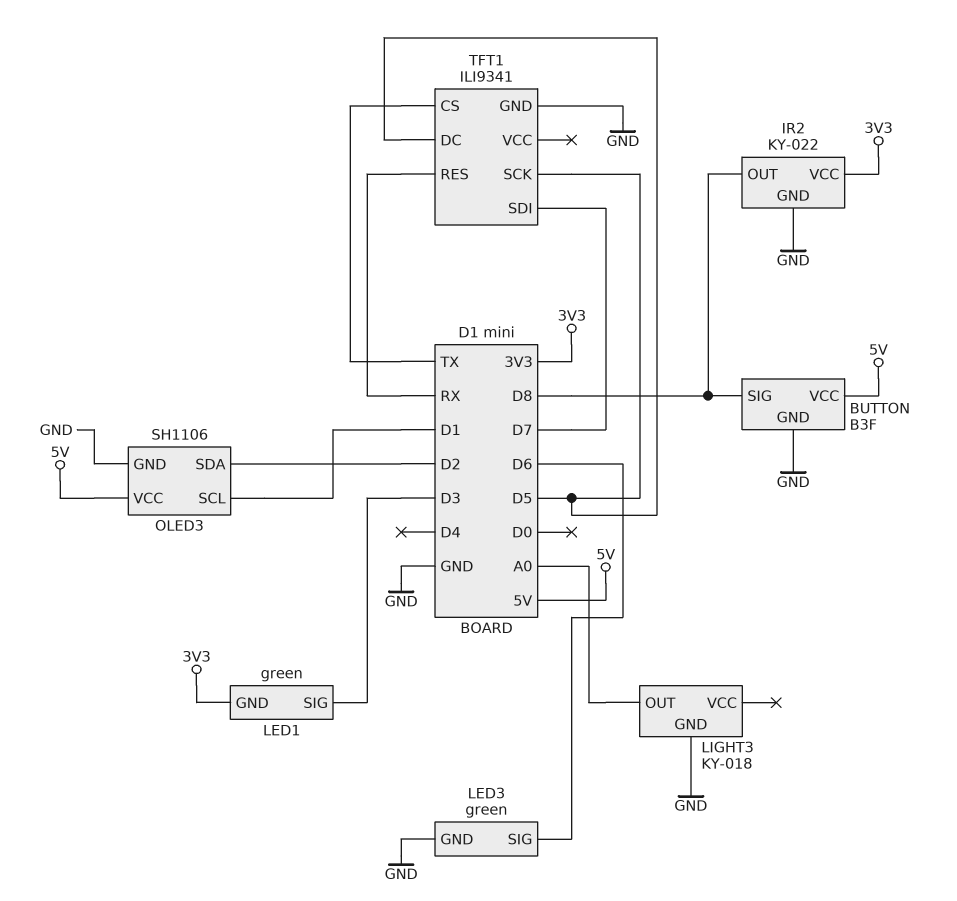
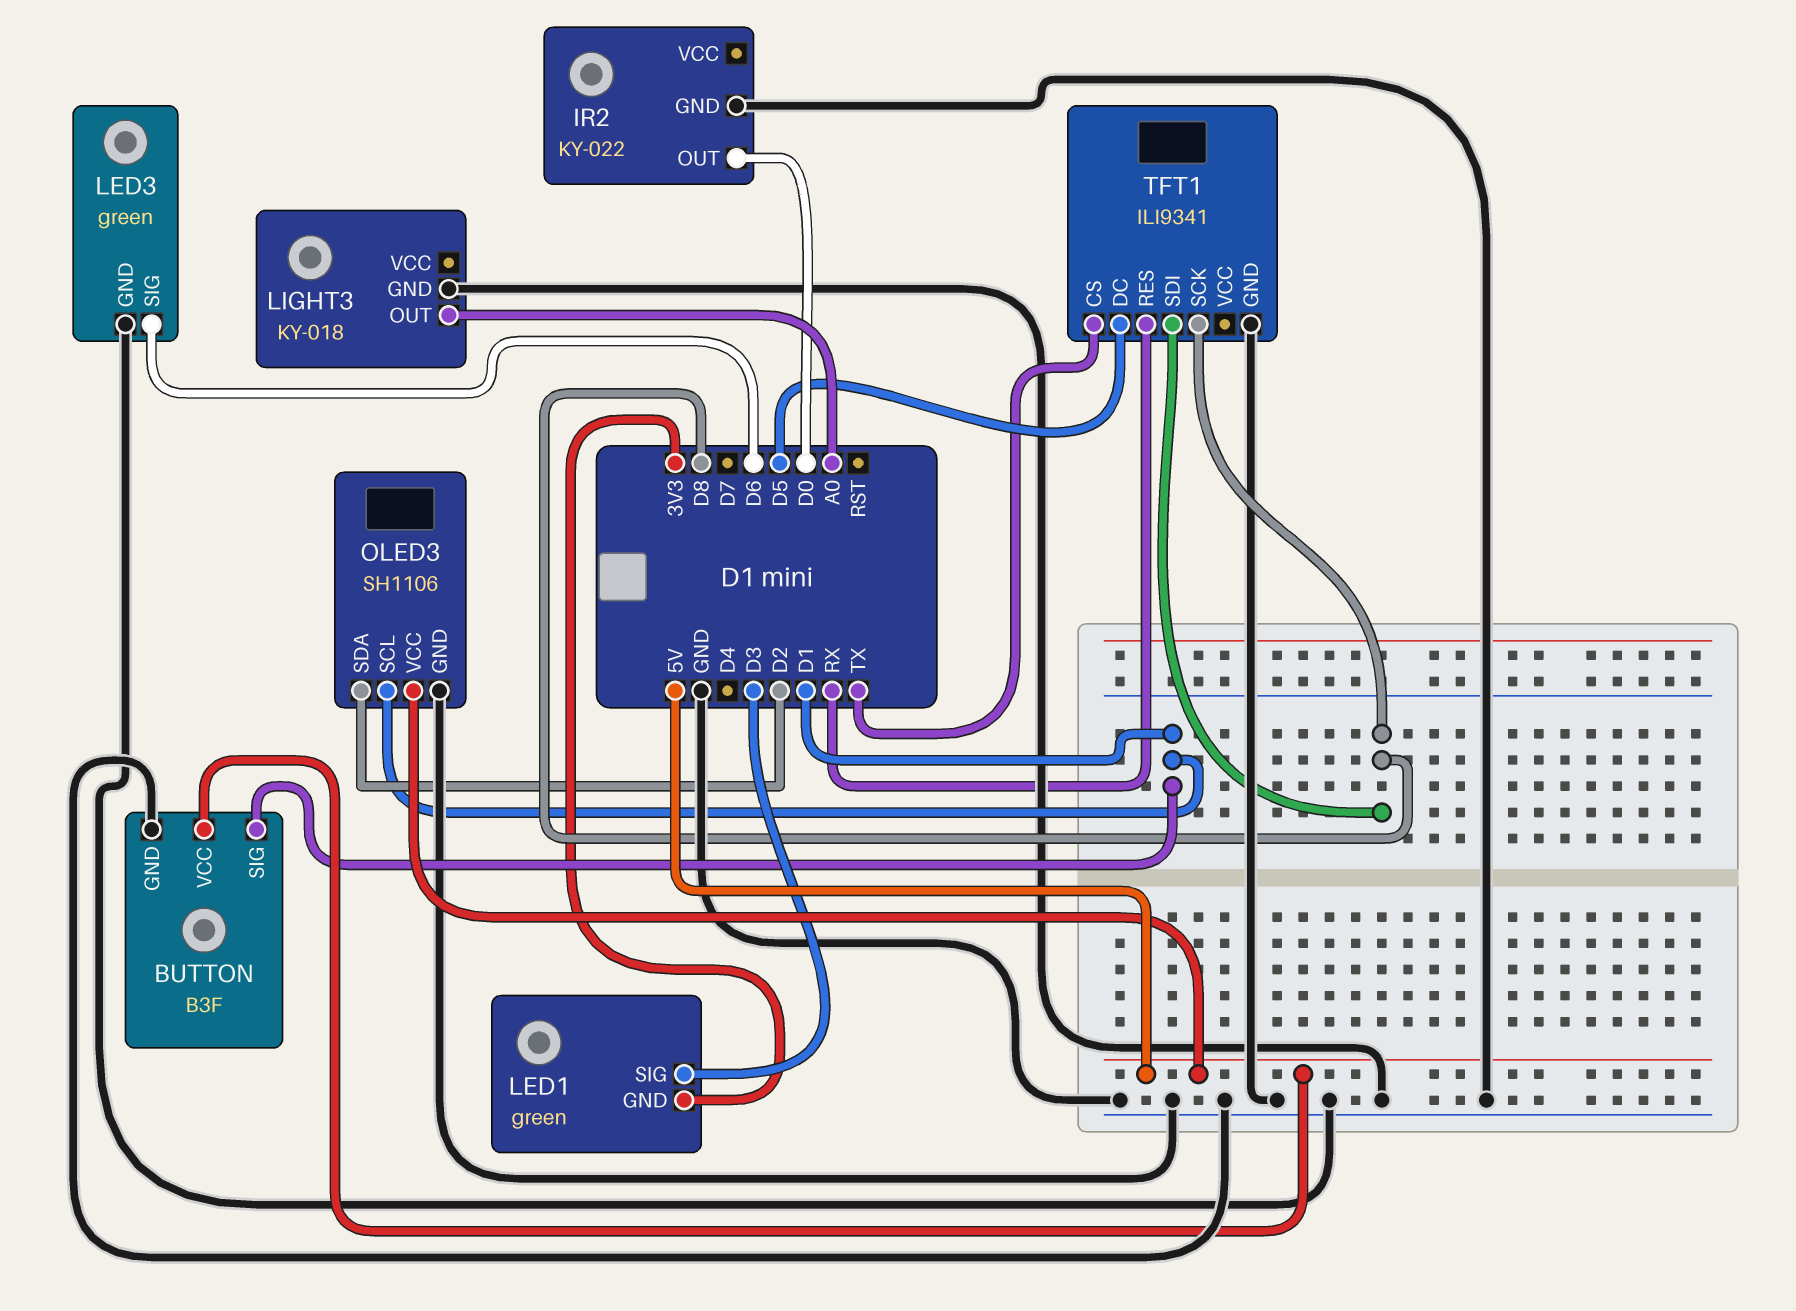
BUTTON pin SIG: D8 -> D1
IR2 pin OUT: D8 -> D0
IR2 pin VCC: 3V3 -> none
TFT1 pin SCK: D5 -> D8
TFT1 pin SDI: D7 -> D8

